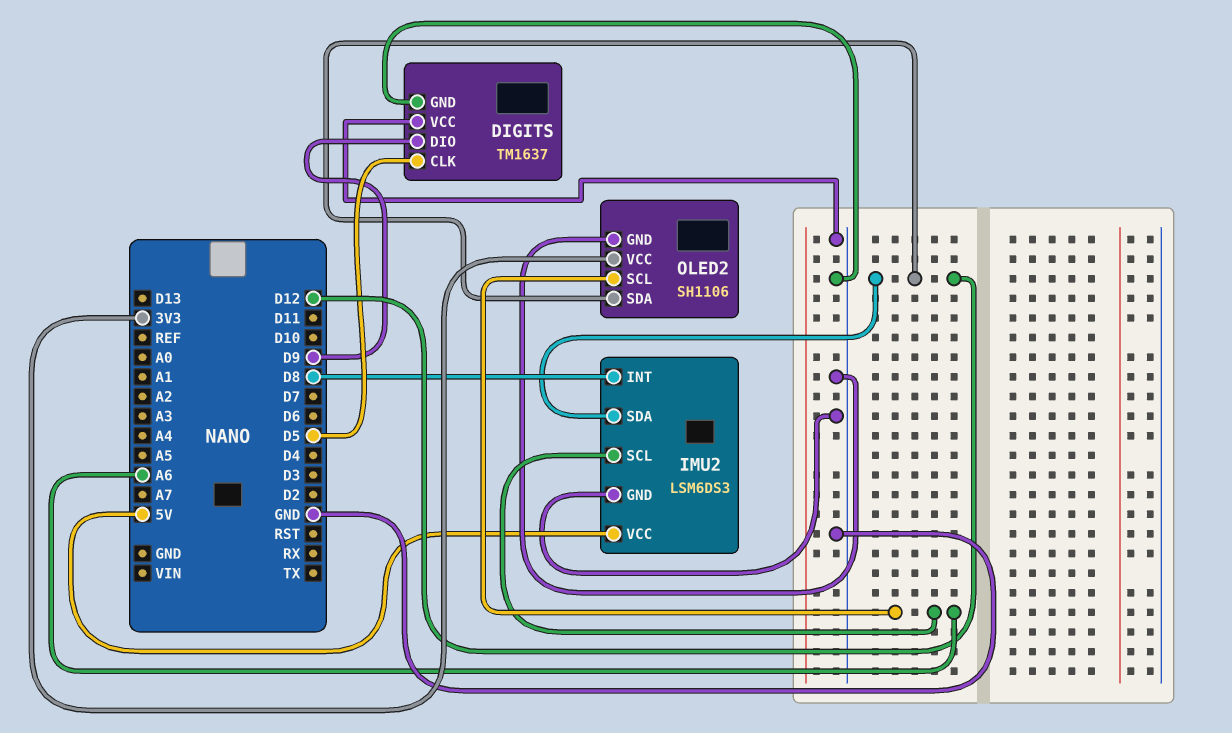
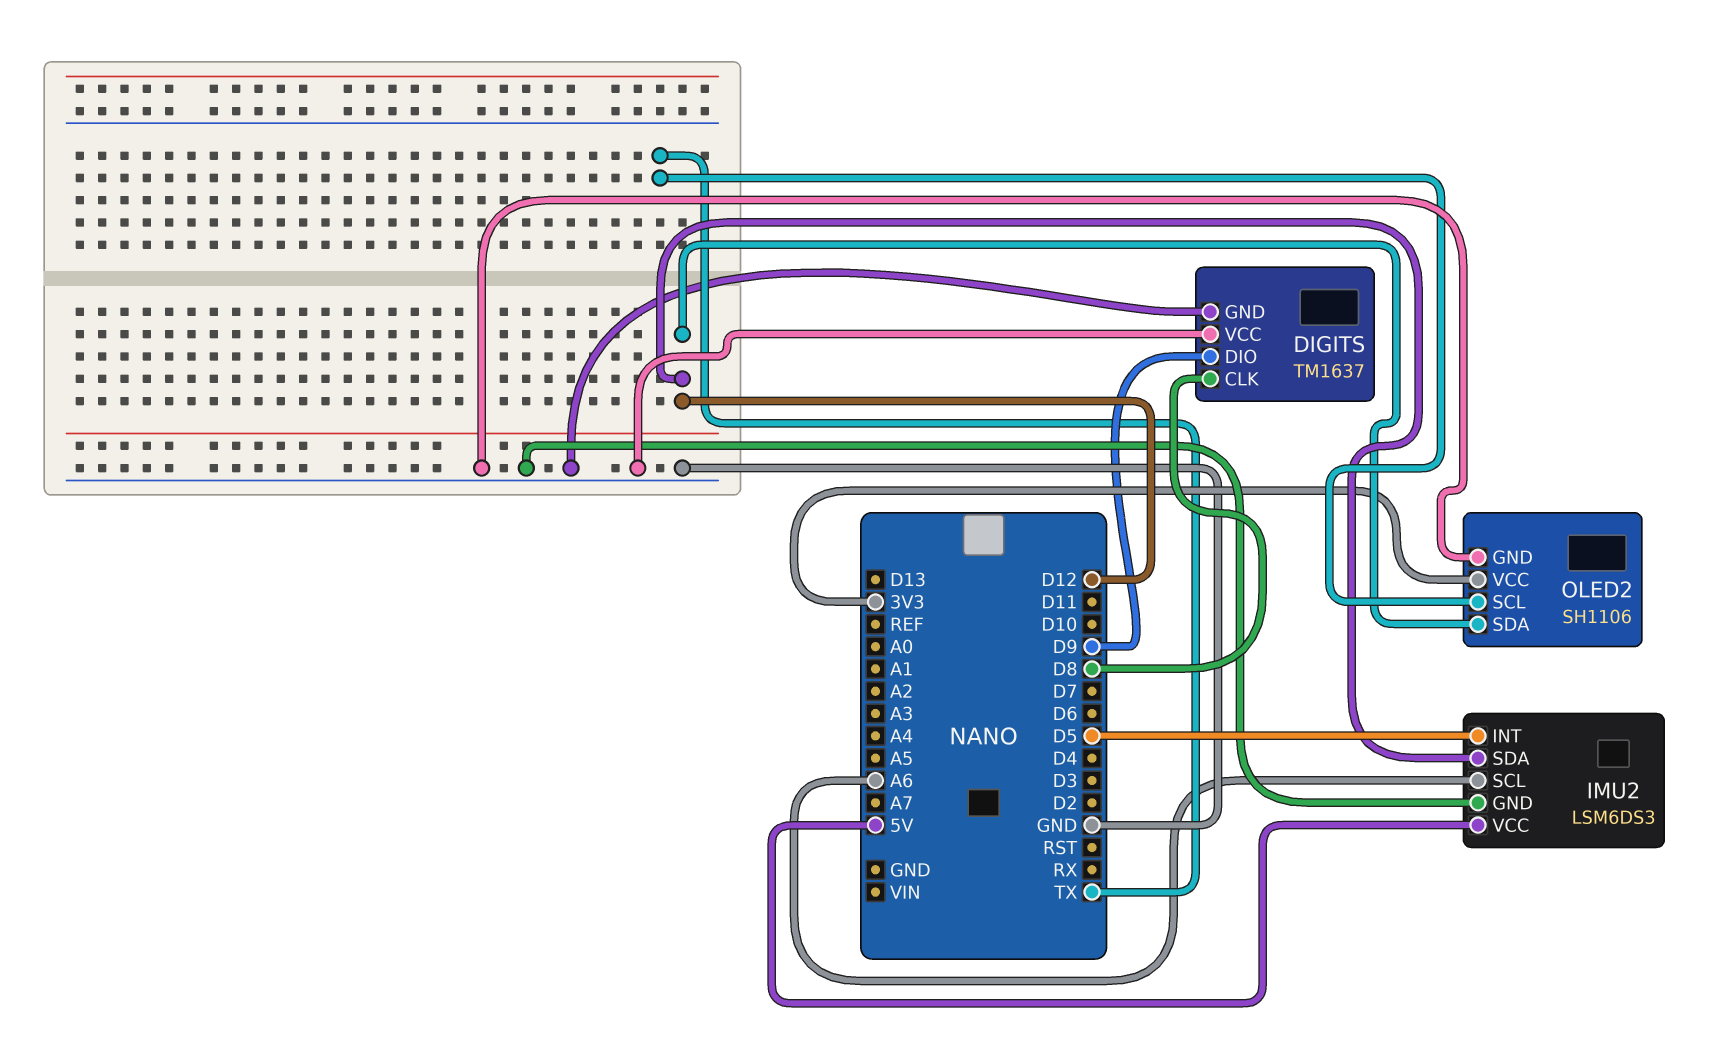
DIGITS pin CLK: D5 -> D8
IMU2 pin INT: D8 -> D5
OLED2 pin SCL: A6 -> TX

